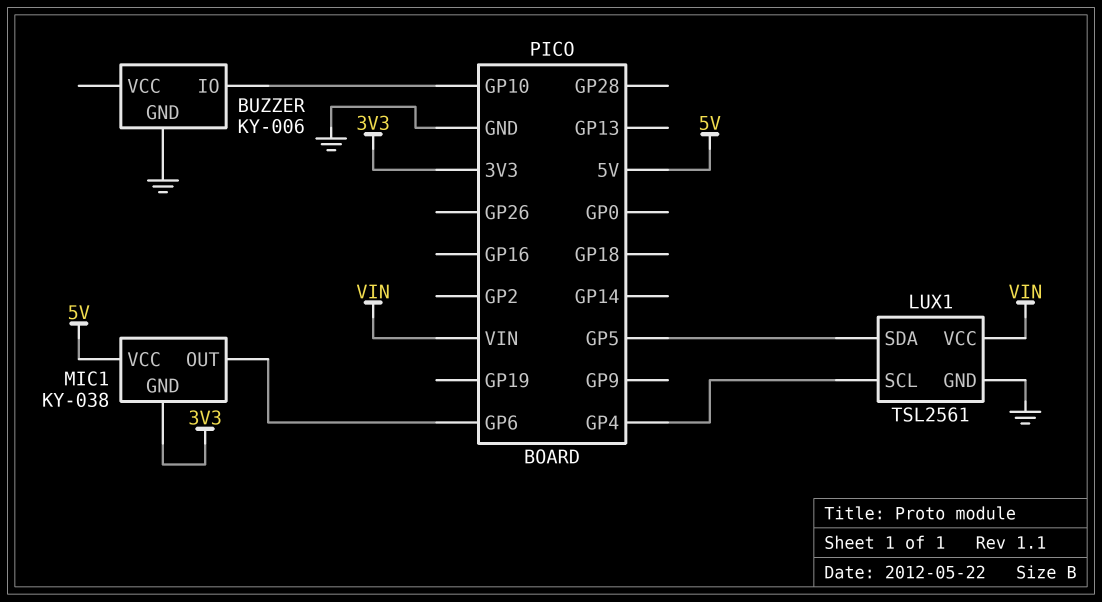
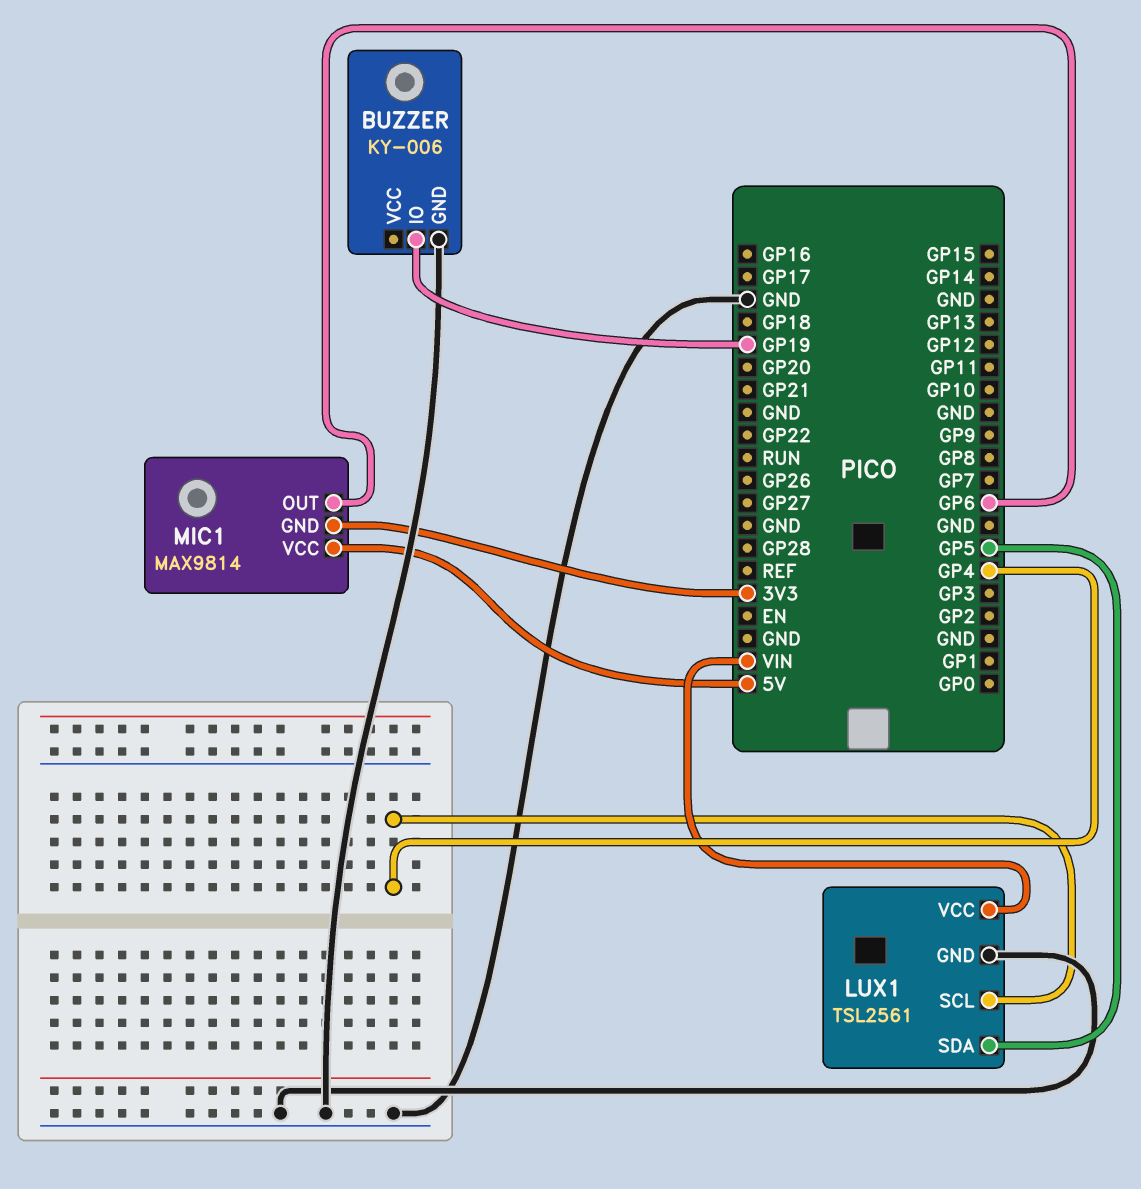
BUZZER pin IO: GP10 -> GP19
MIC1: KY-038 -> MAX9814

